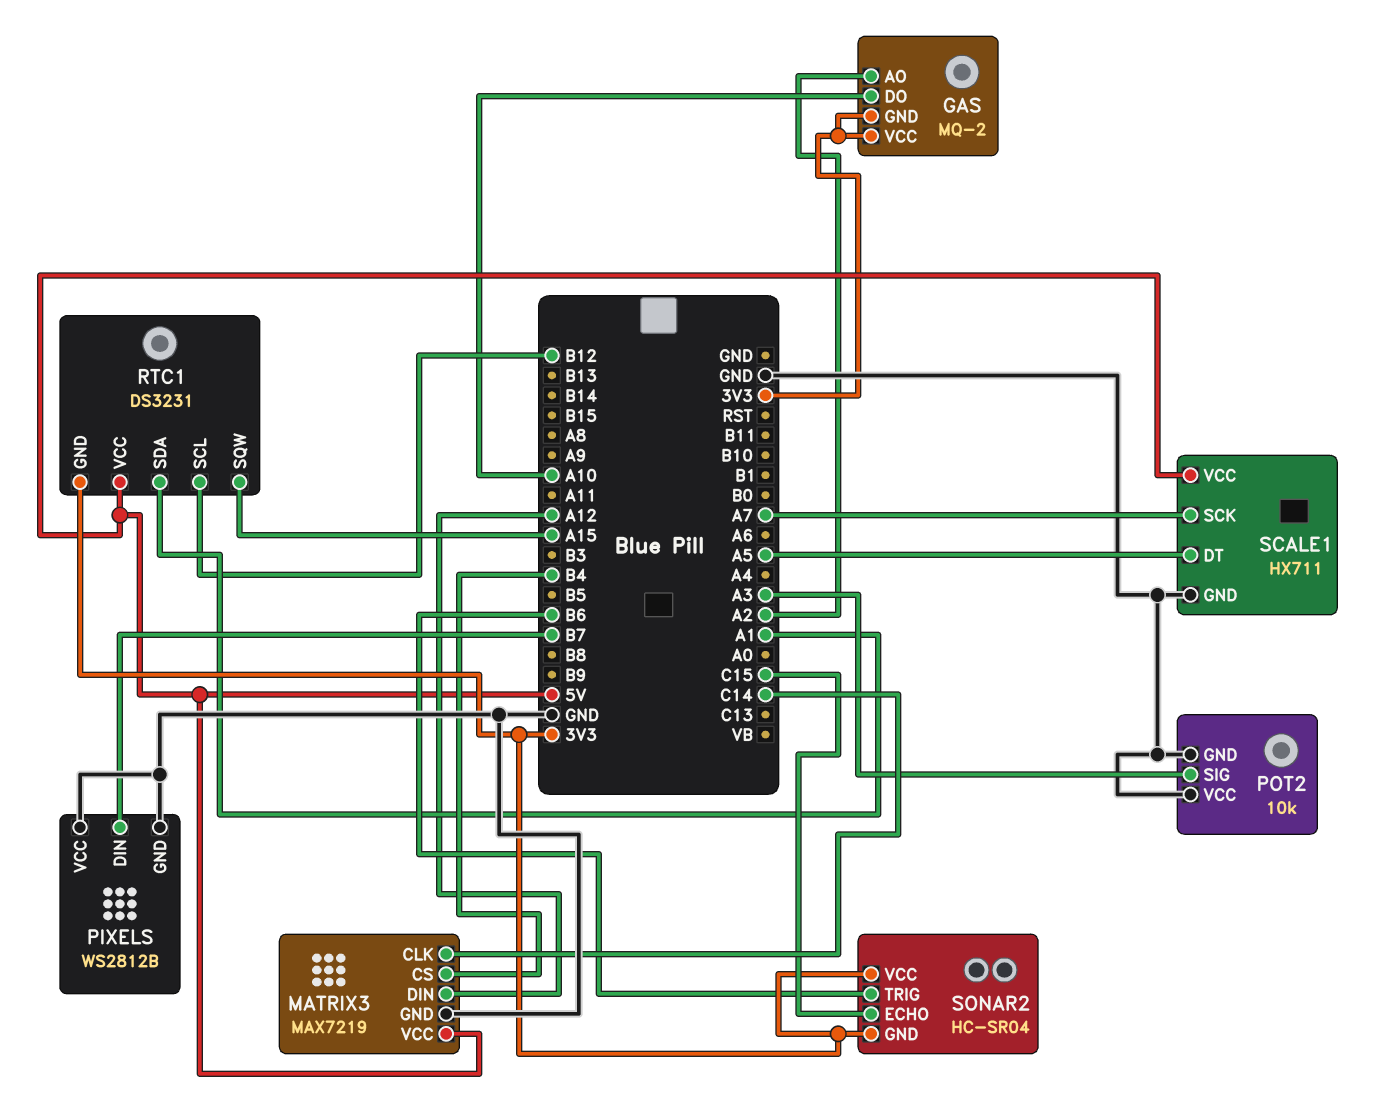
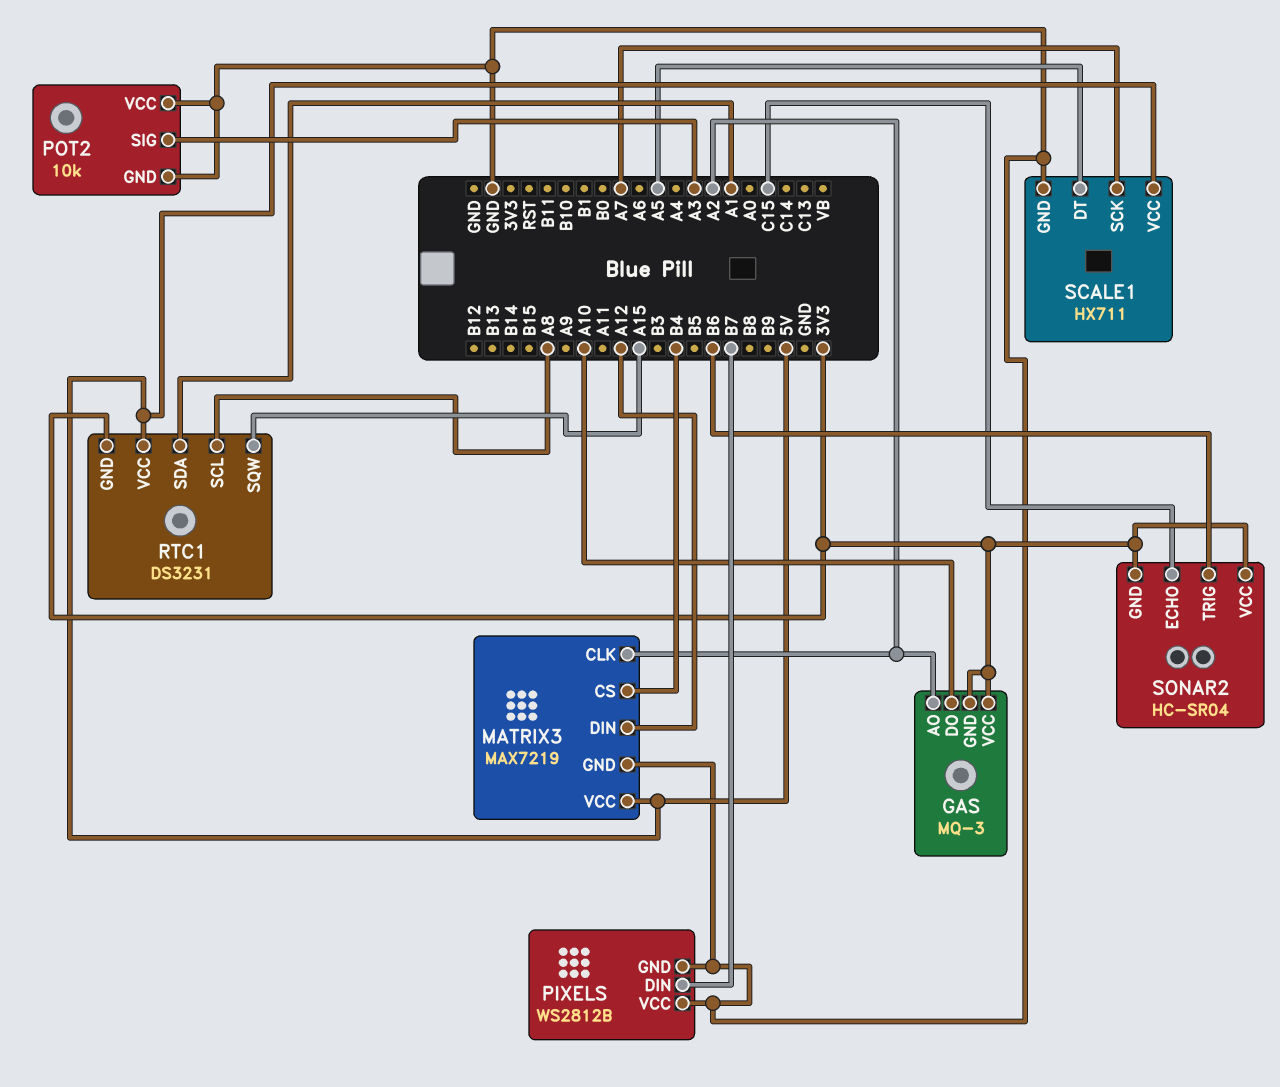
GAS: MQ-2 -> MQ-3
MATRIX3 pin CLK: C14 -> A2
RTC1 pin SCL: B12 -> A8

